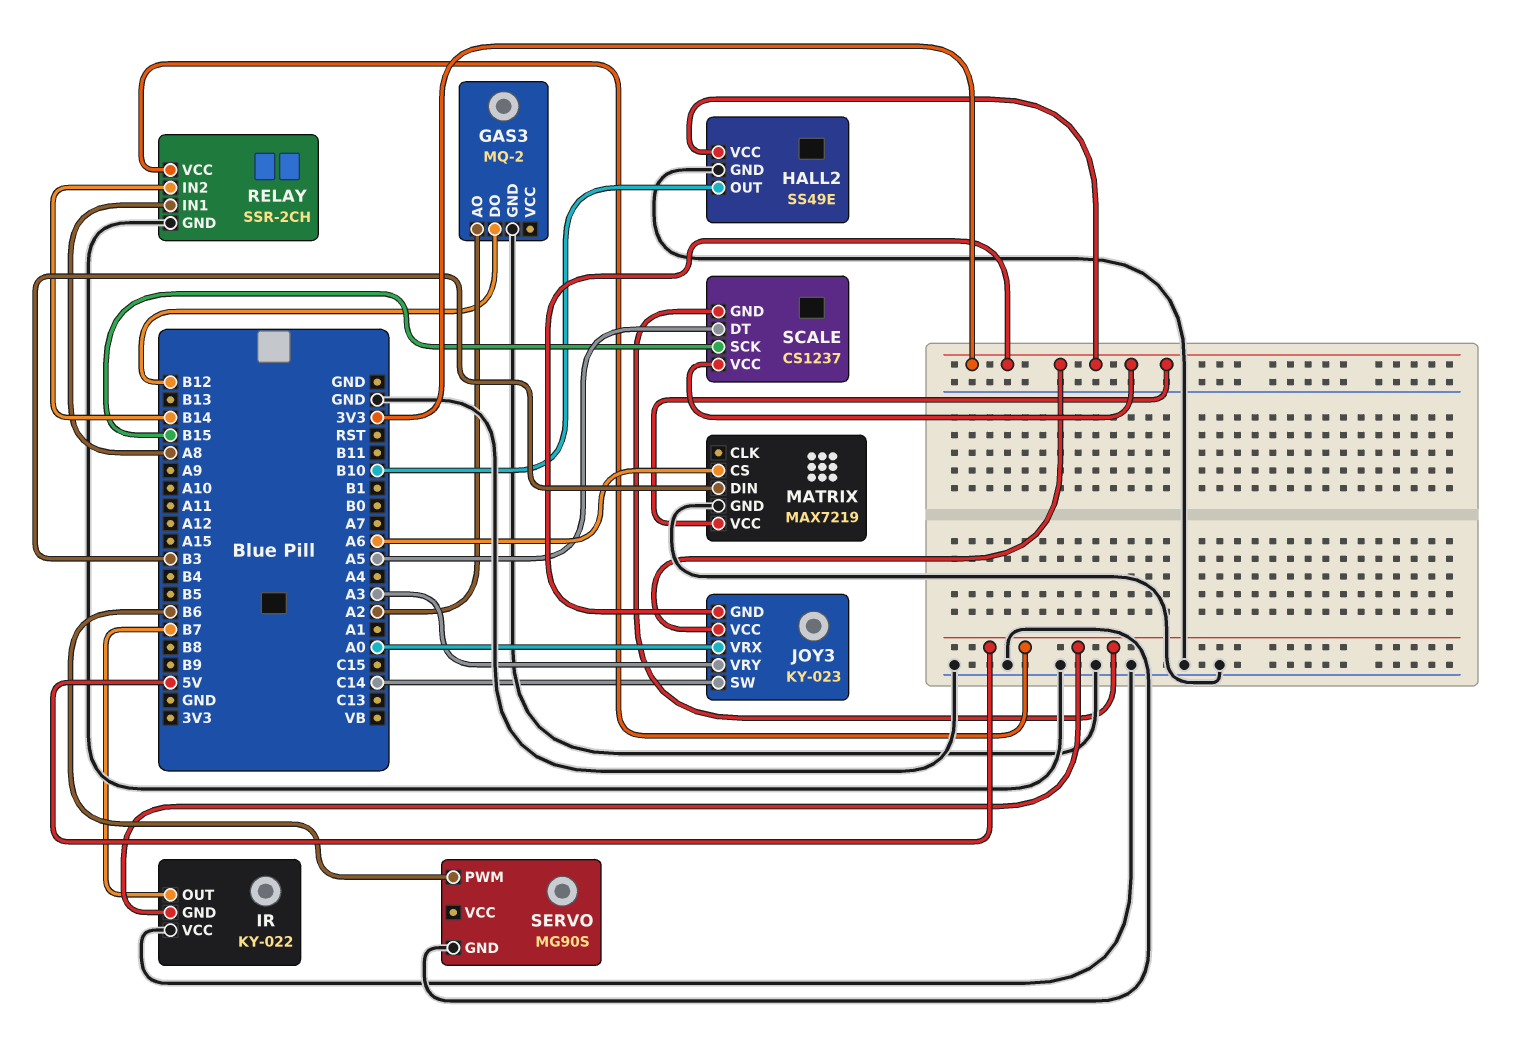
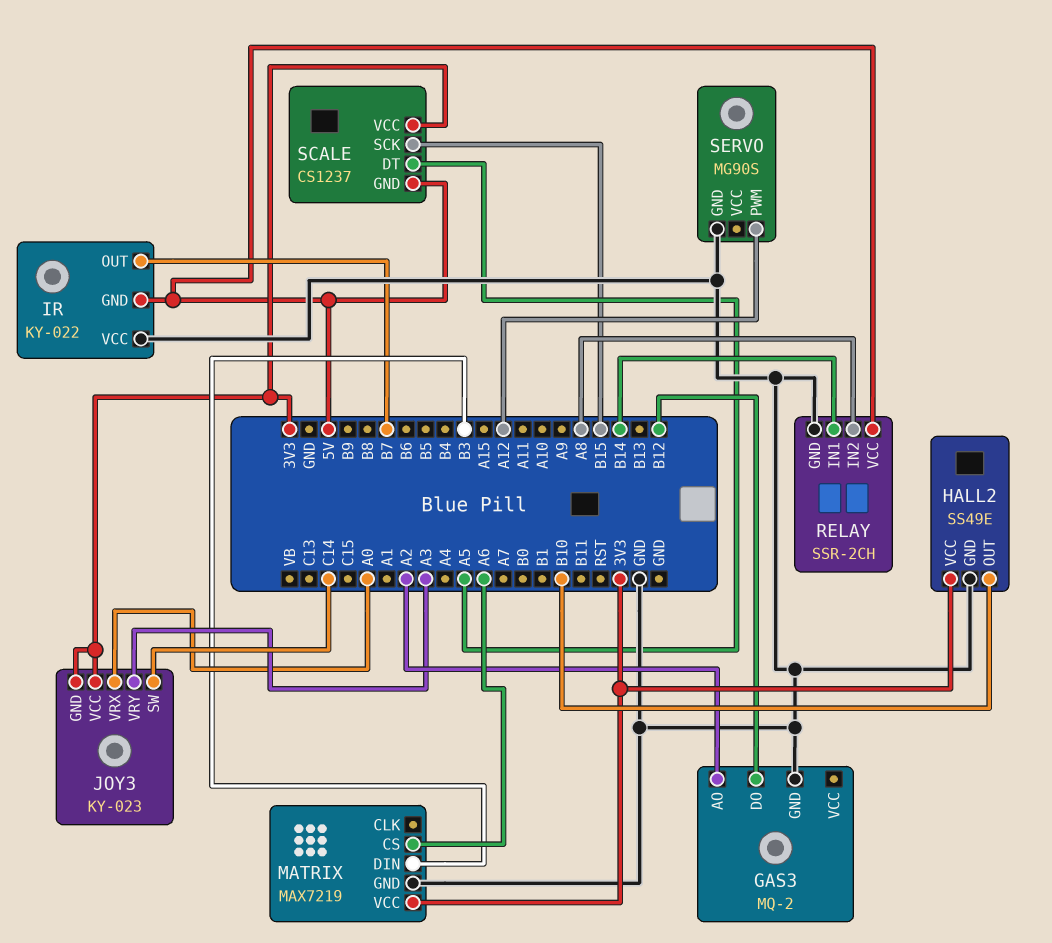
RELAY pin IN1: A8 -> B14
RELAY pin IN2: B14 -> A8
SERVO pin PWM: B6 -> A12

